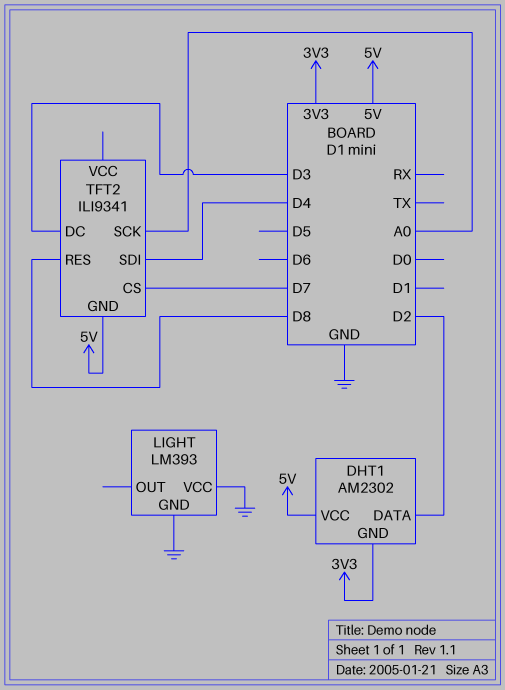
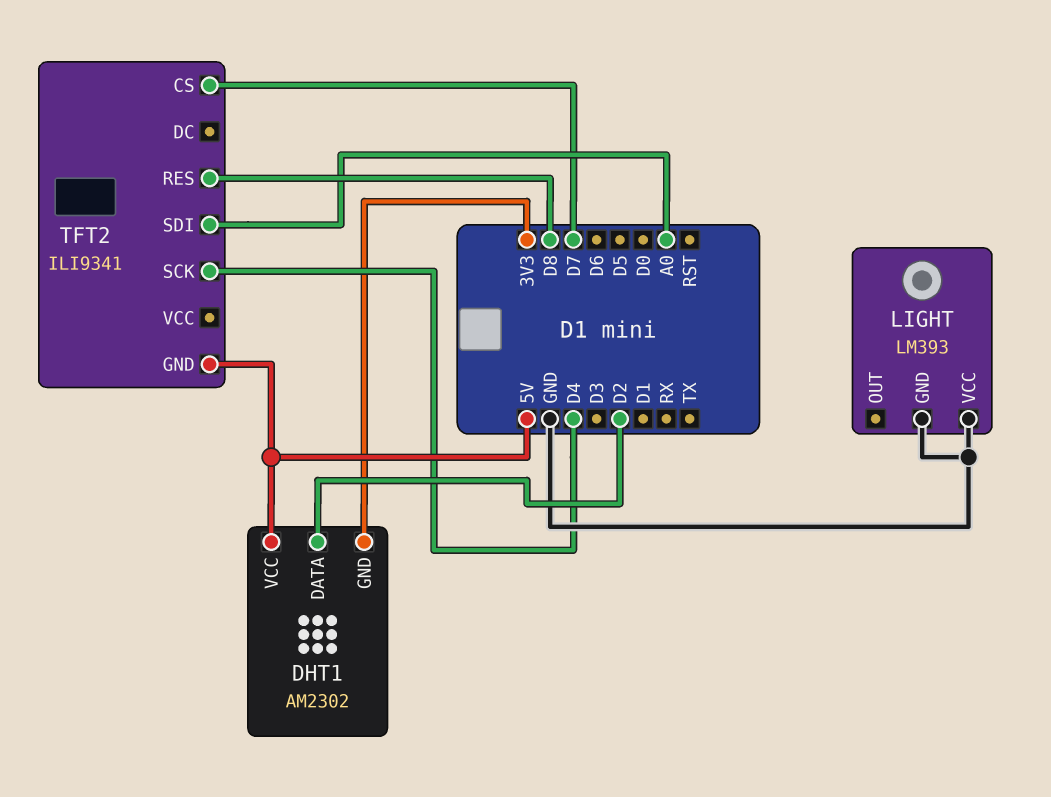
TFT2 pin DC: D3 -> none
TFT2 pin SCK: A0 -> D4
TFT2 pin SDI: D4 -> A0

